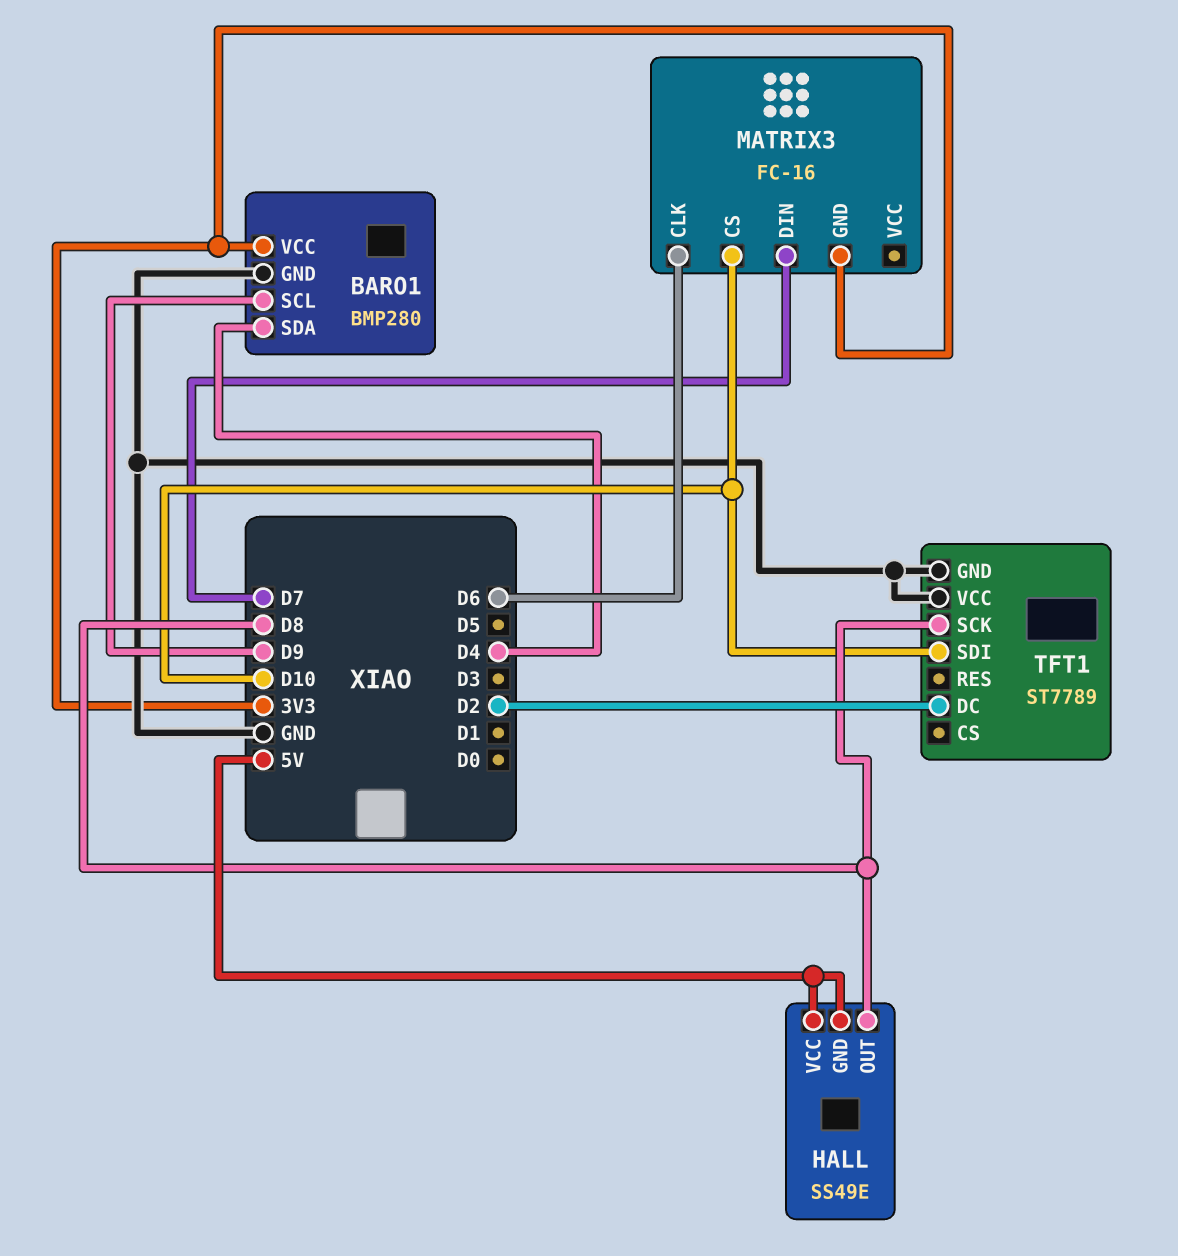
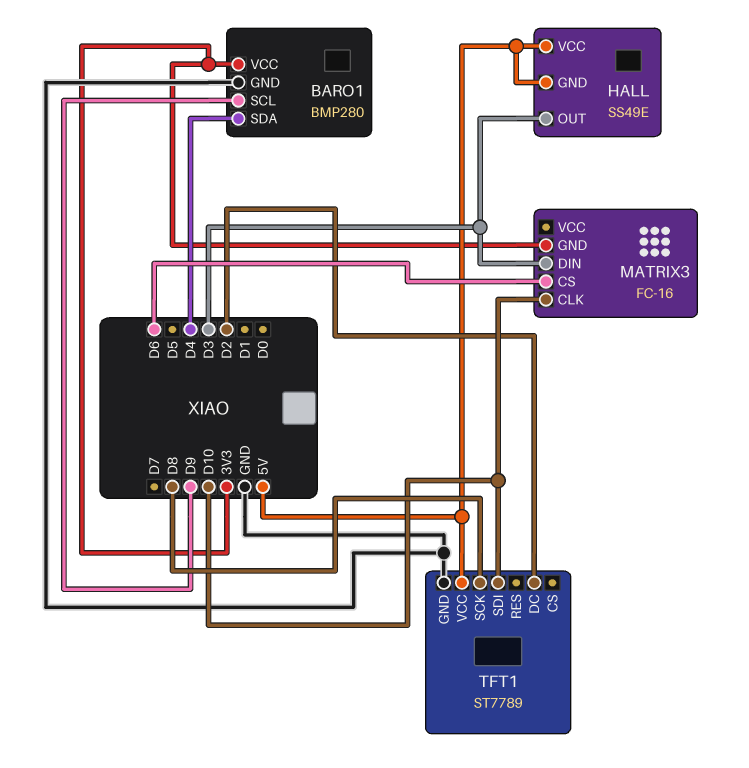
HALL pin OUT: D8 -> D3
MATRIX3 pin CLK: D6 -> D10
MATRIX3 pin CS: D10 -> D6
MATRIX3 pin DIN: D7 -> D3
TFT1 pin VCC: GND -> 5V

